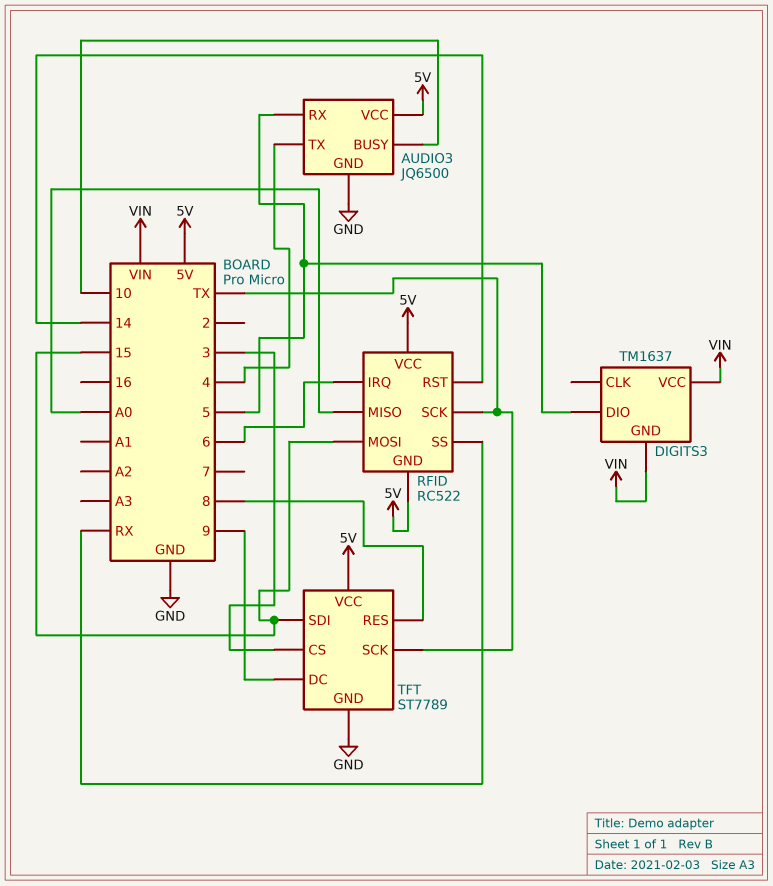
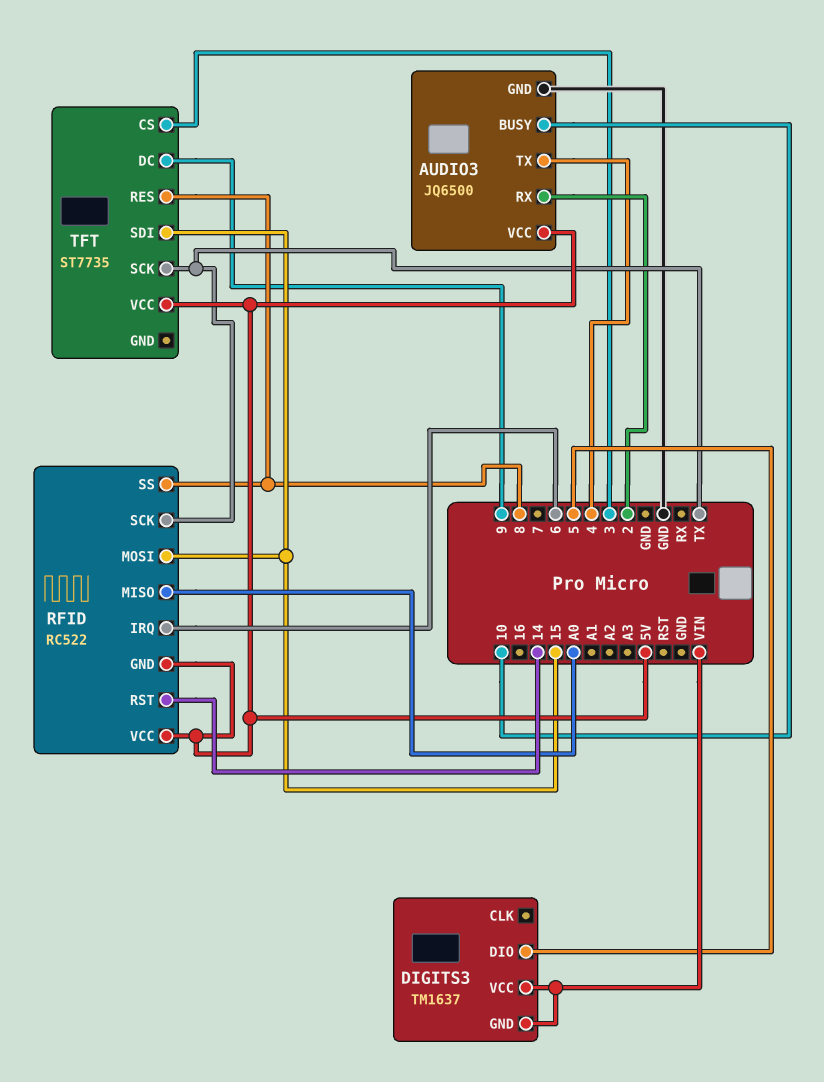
AUDIO3 pin RX: 5 -> 2
RFID pin SS: RX -> 8
TFT: ST7789 -> ST7735
TFT pin GND: GND -> none

